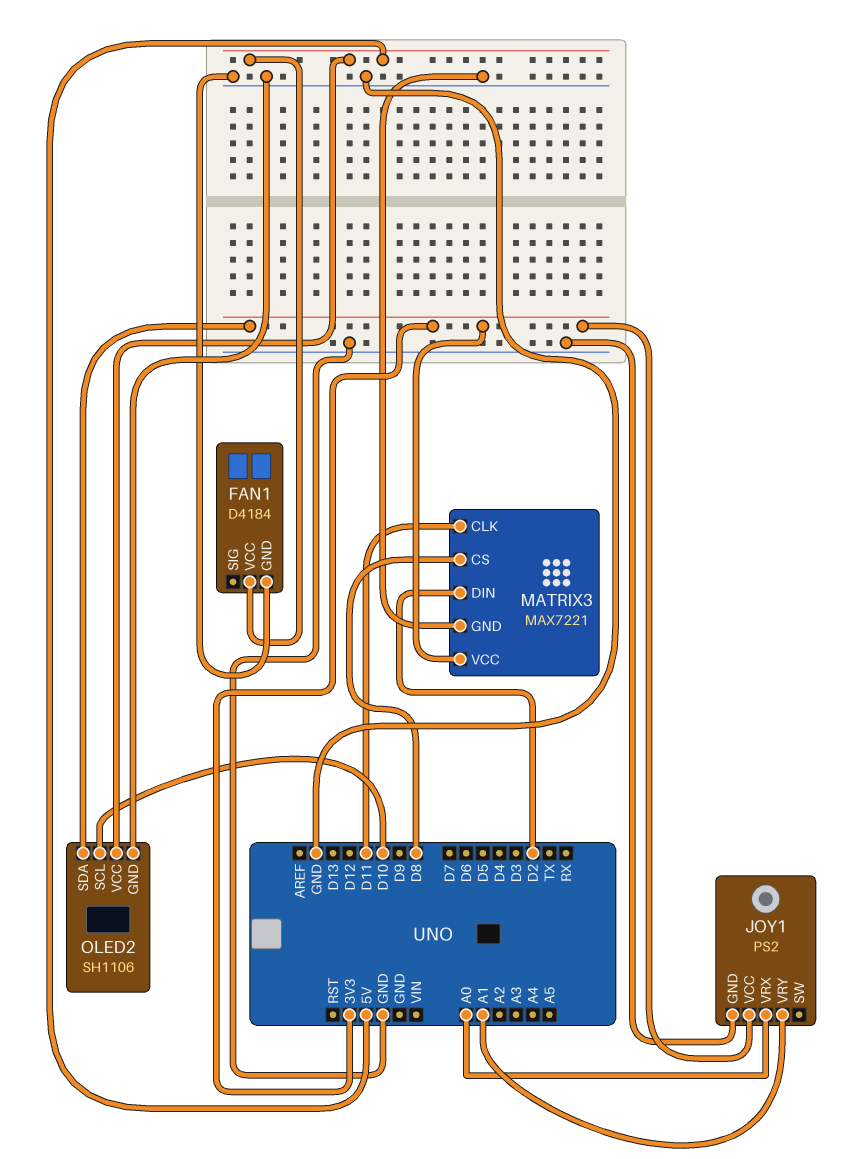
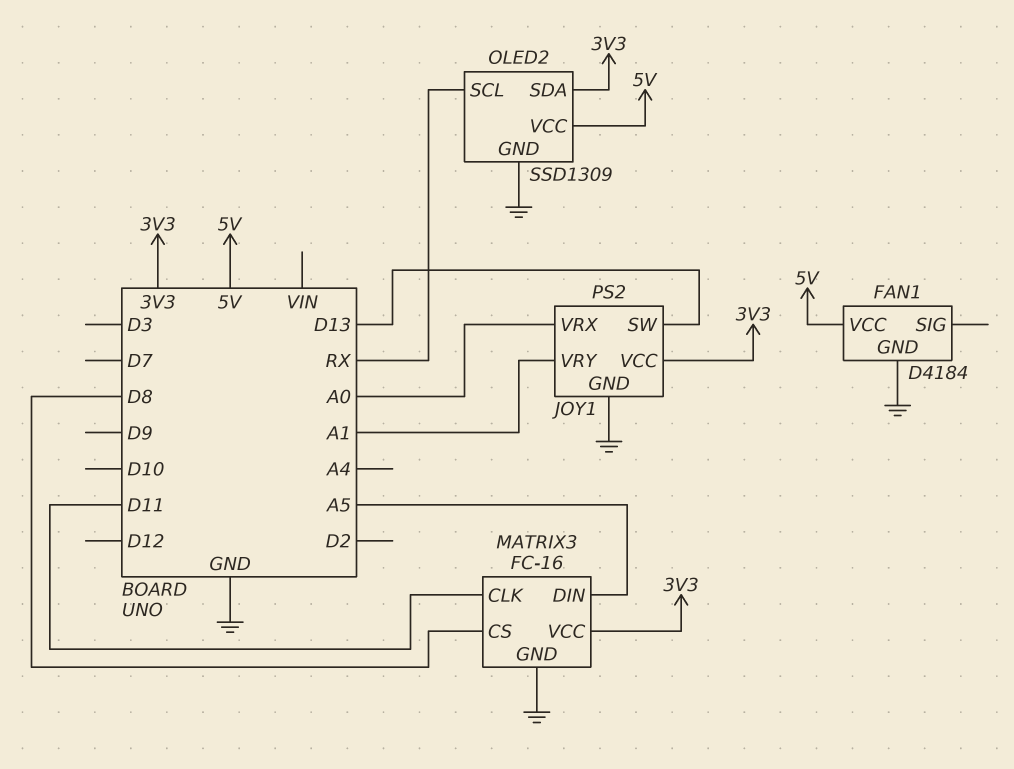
JOY1 pin SW: none -> D13
MATRIX3: MAX7221 -> FC-16
MATRIX3 pin DIN: D2 -> A5
OLED2: SH1106 -> SSD1309
OLED2 pin SCL: D10 -> RX

